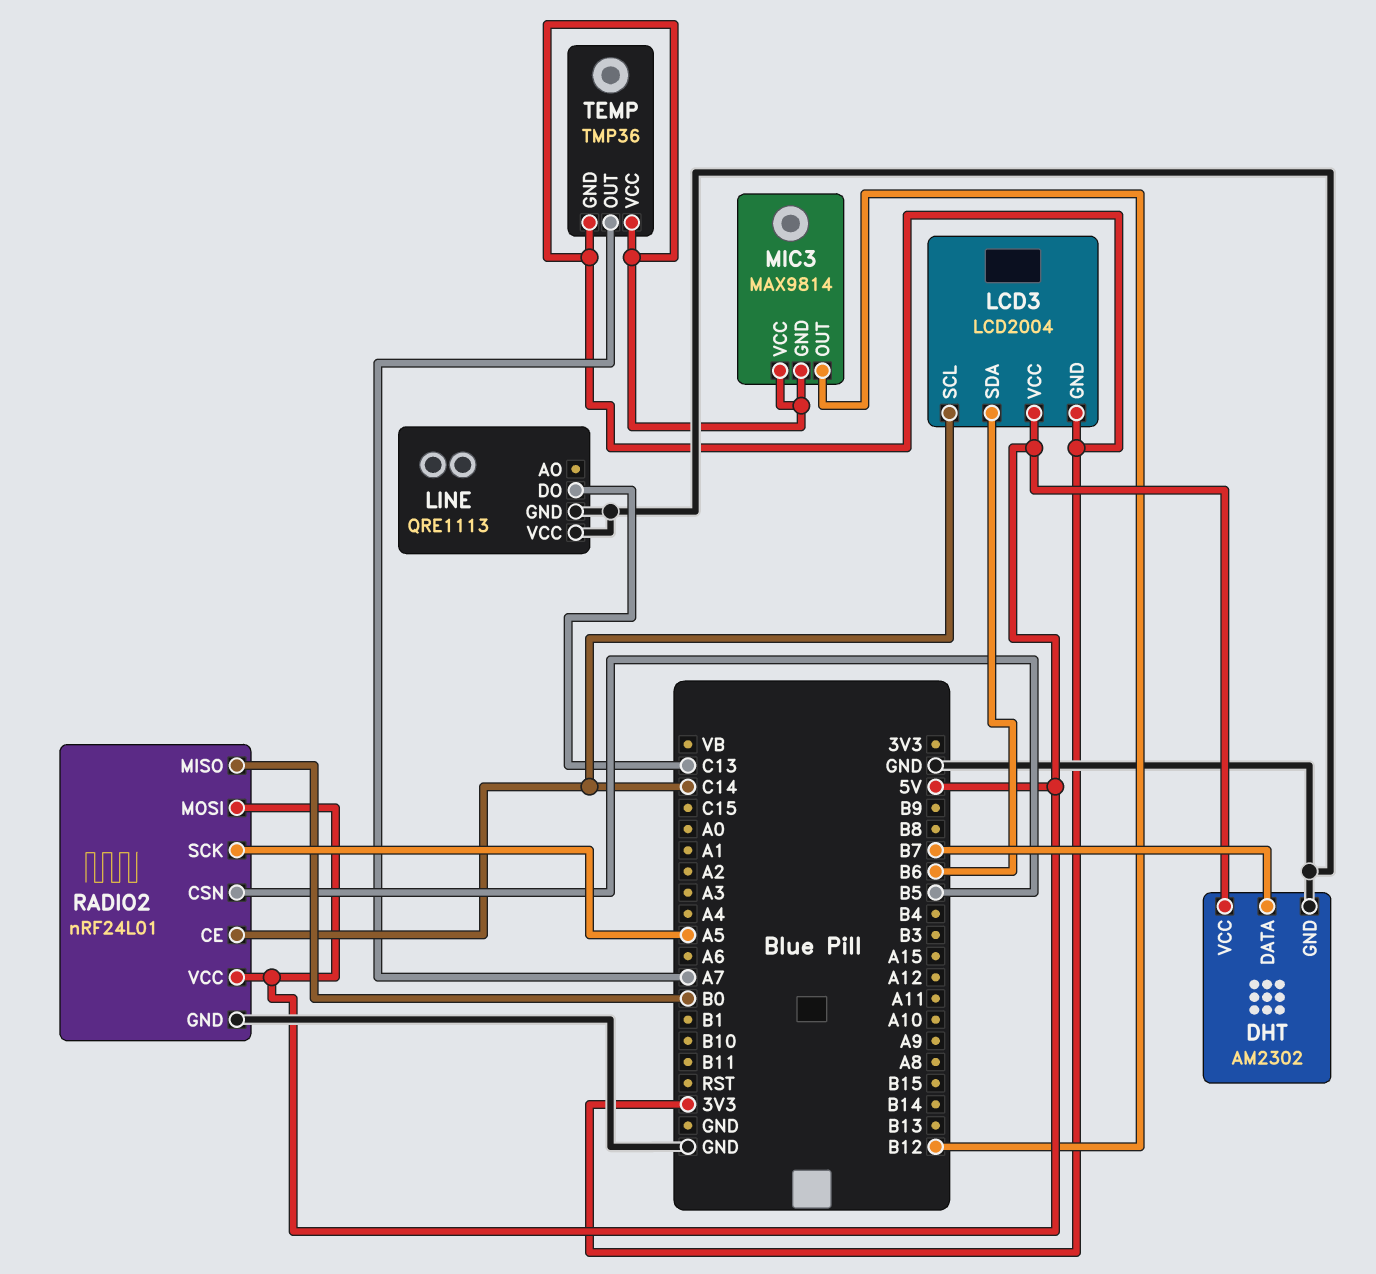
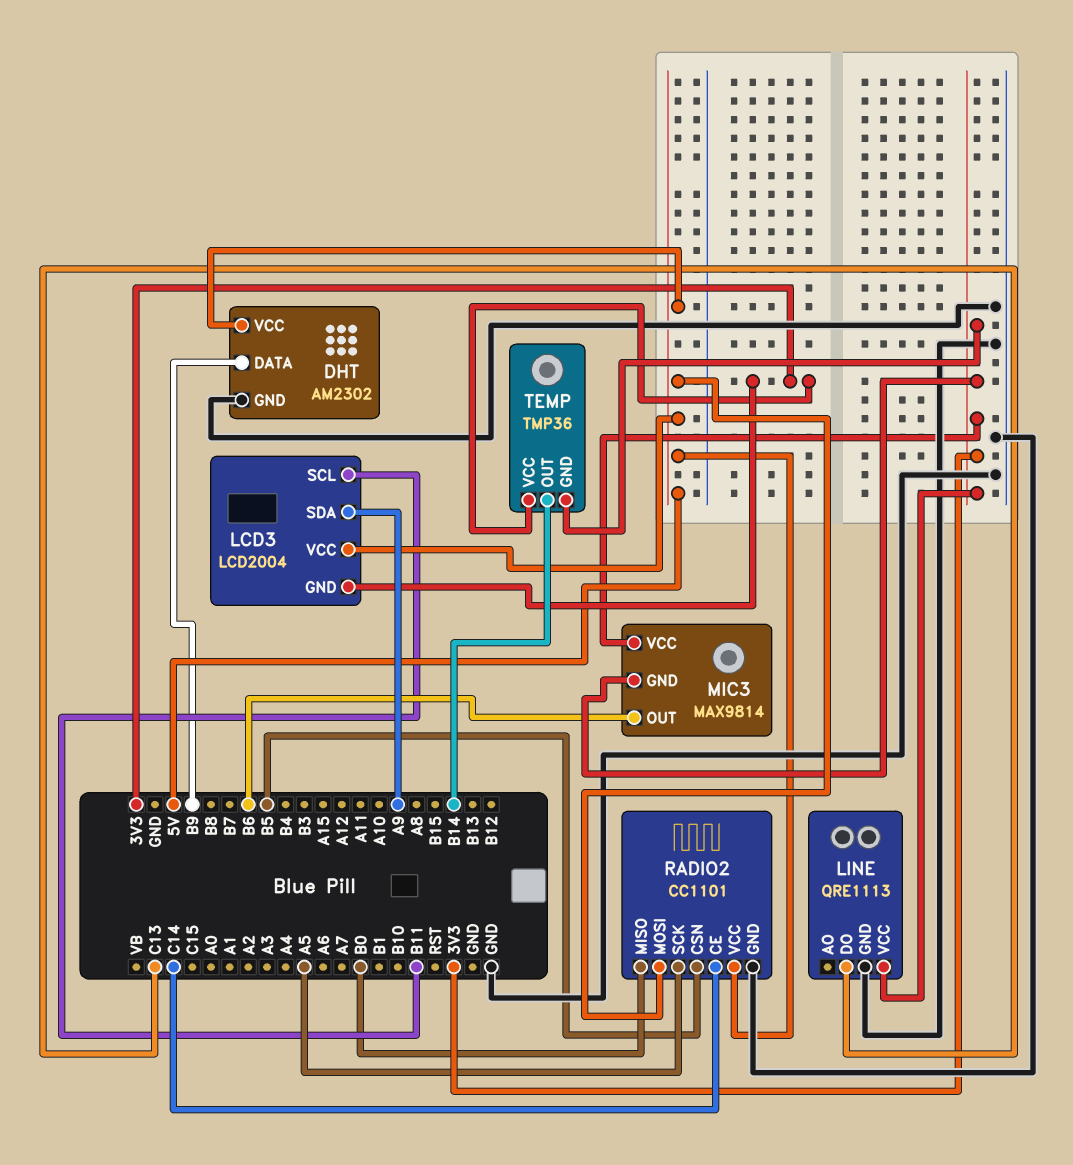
DHT pin DATA: B7 -> B9
LCD3 pin SCL: C14 -> B11
LCD3 pin SDA: B6 -> A9
LINE pin VCC: GND -> 3V3
MIC3 pin OUT: B12 -> B6
RADIO2: nRF24L01 -> CC1101
TEMP pin OUT: A7 -> B14

